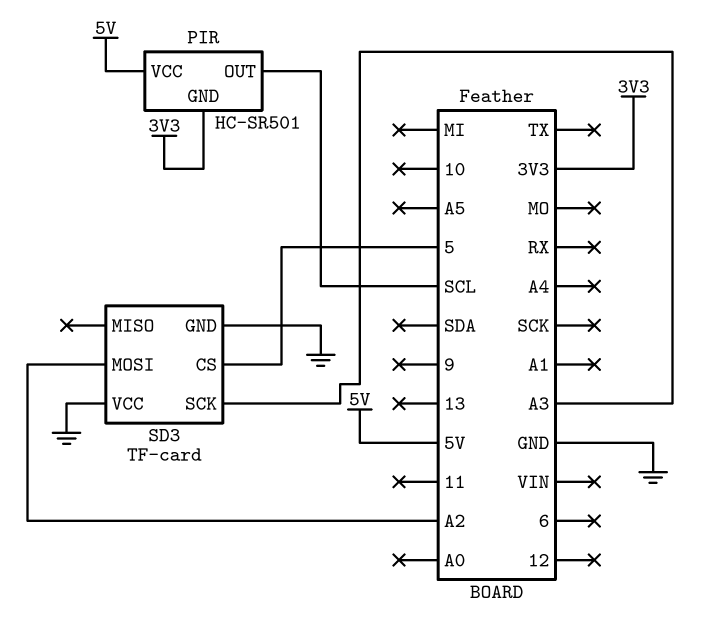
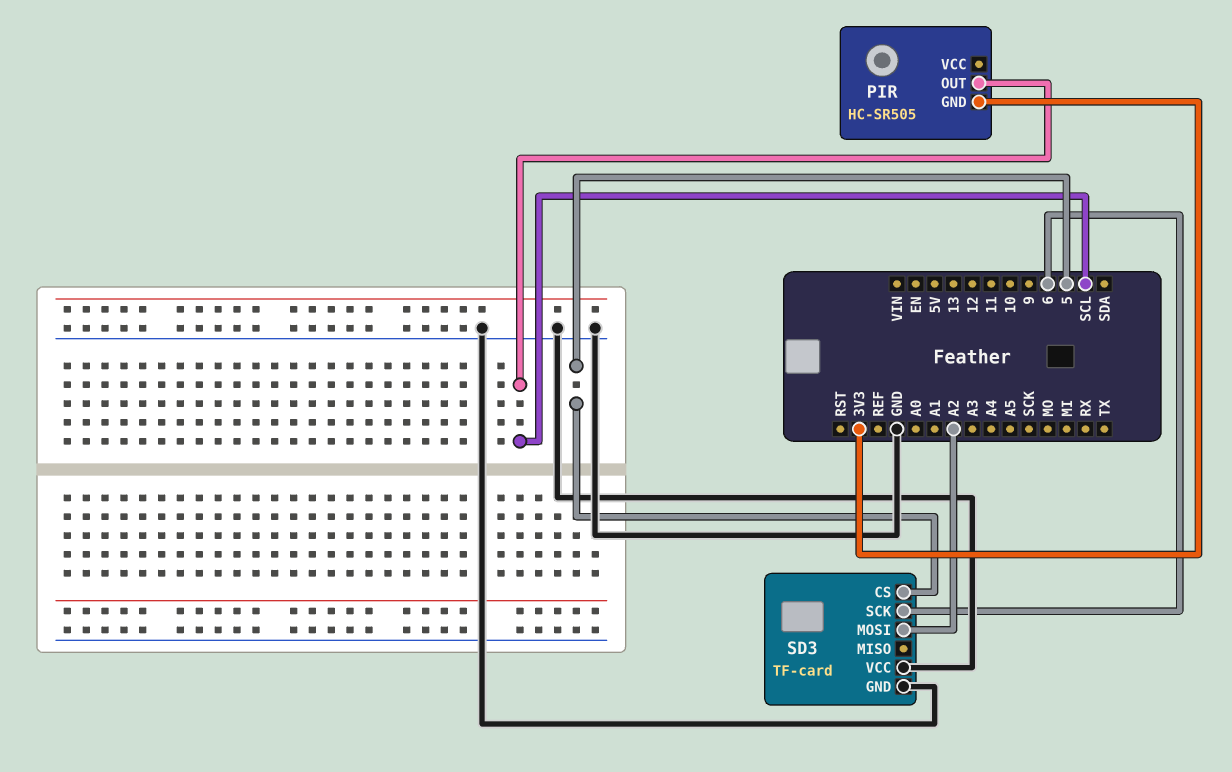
PIR: HC-SR501 -> HC-SR505
PIR pin VCC: 5V -> none
SD3 pin SCK: A3 -> 6

